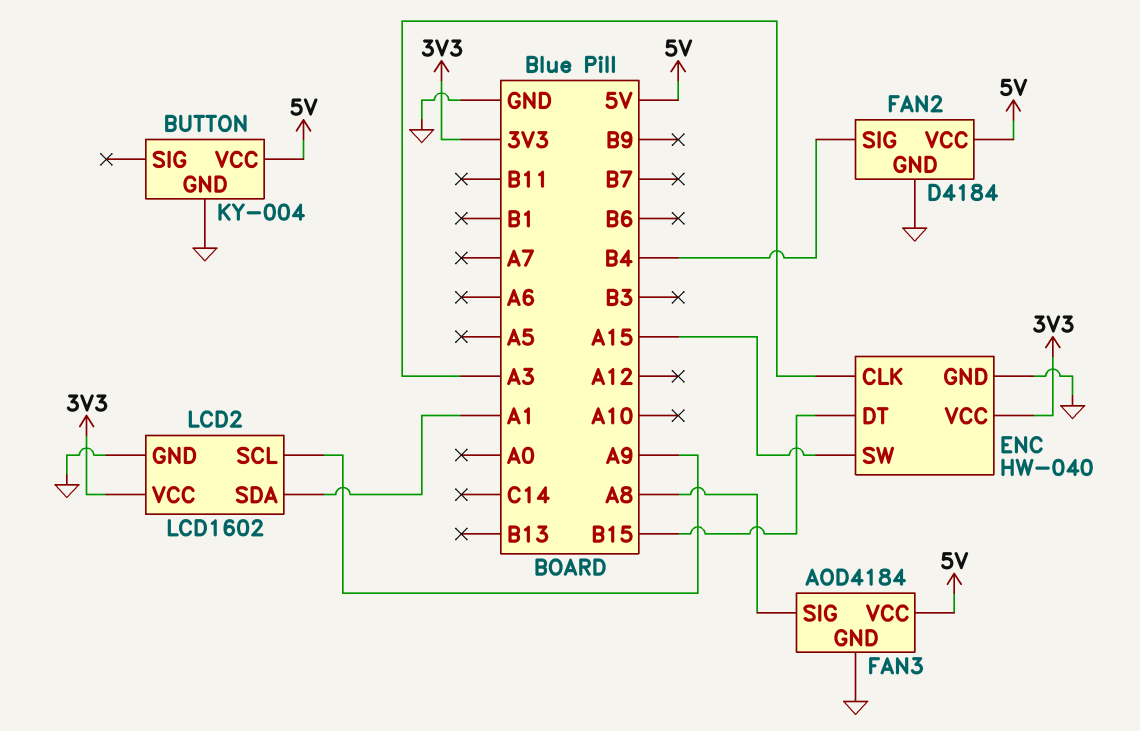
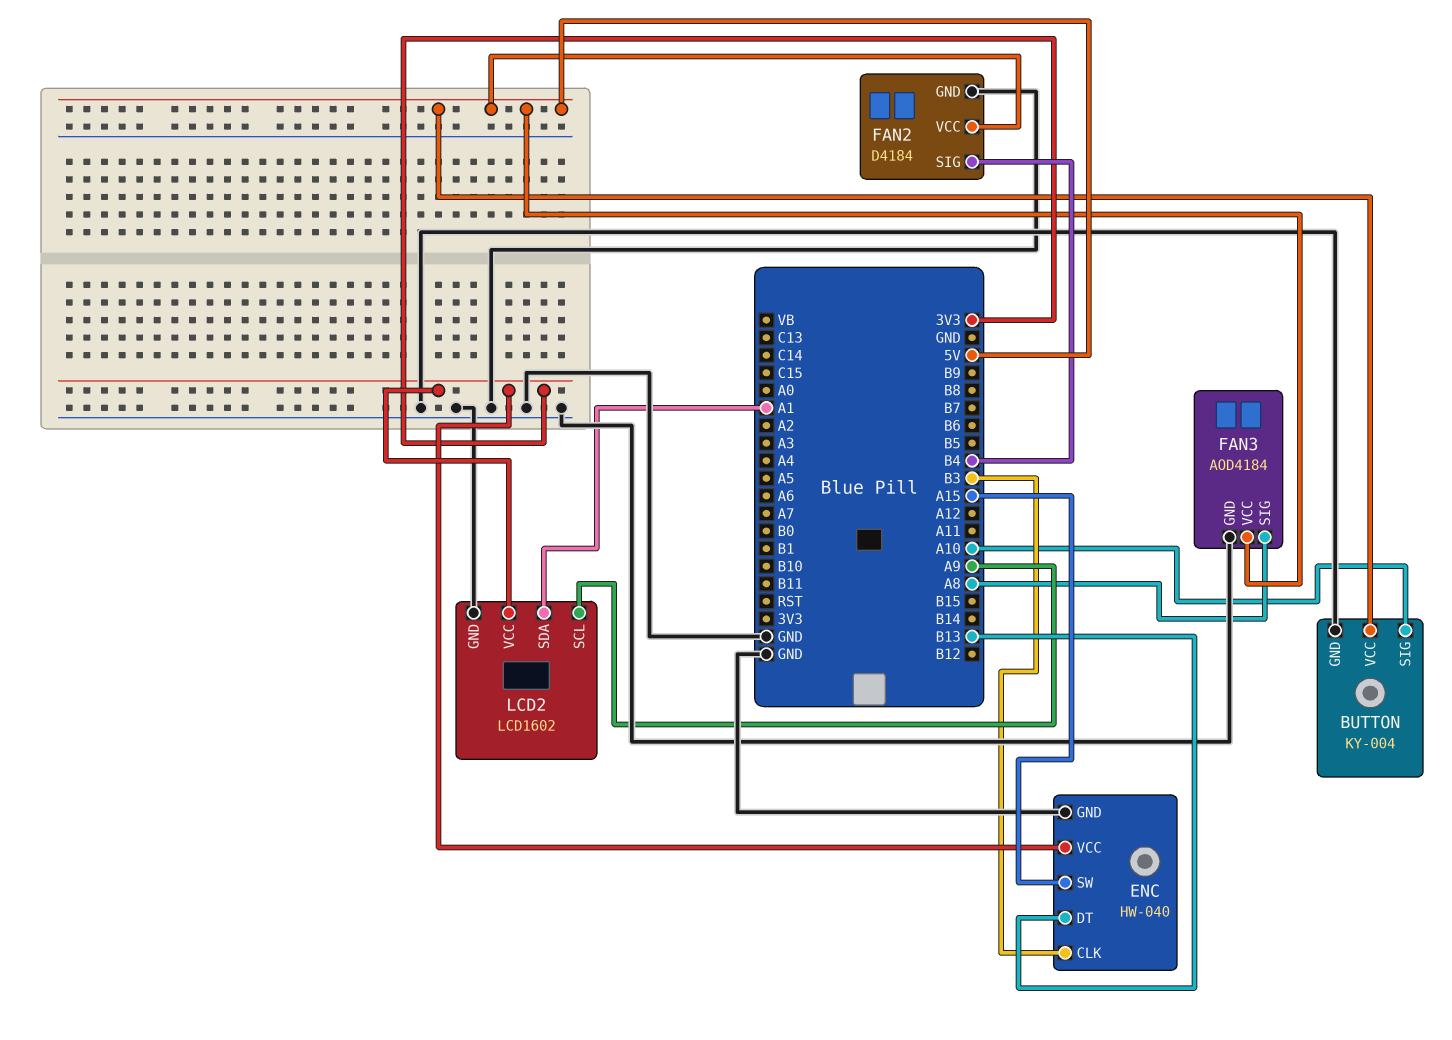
BUTTON pin SIG: none -> A10
ENC pin CLK: A3 -> B3
ENC pin DT: B15 -> B13

